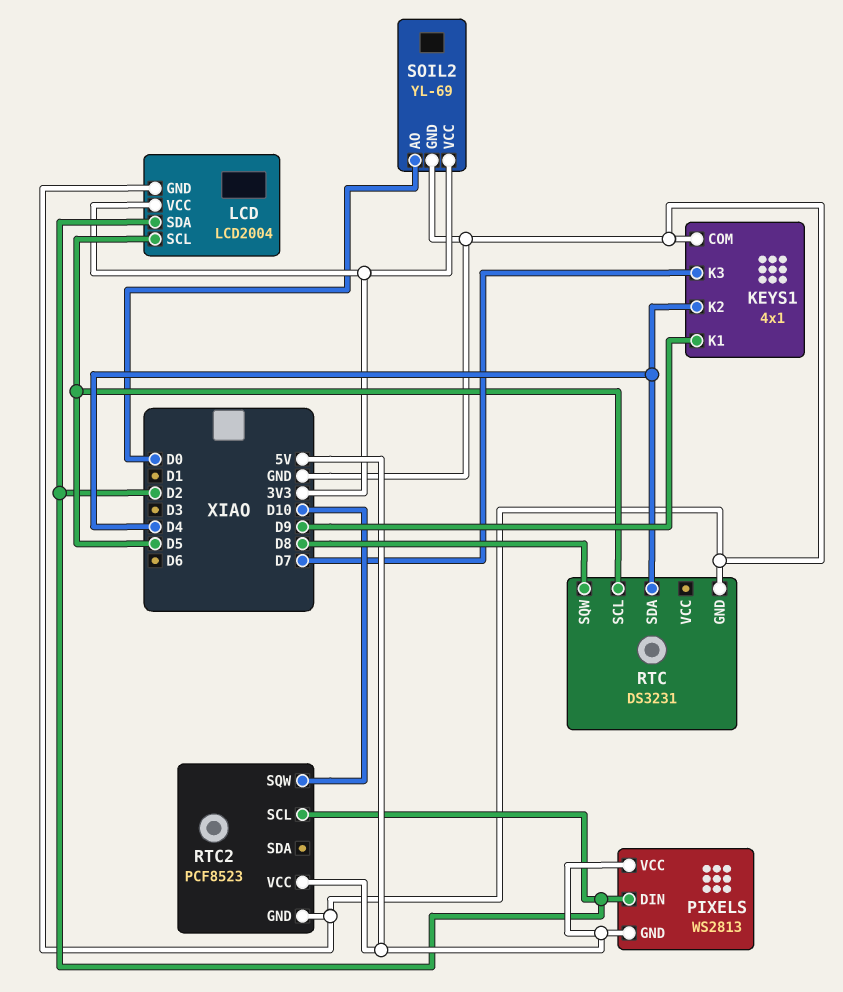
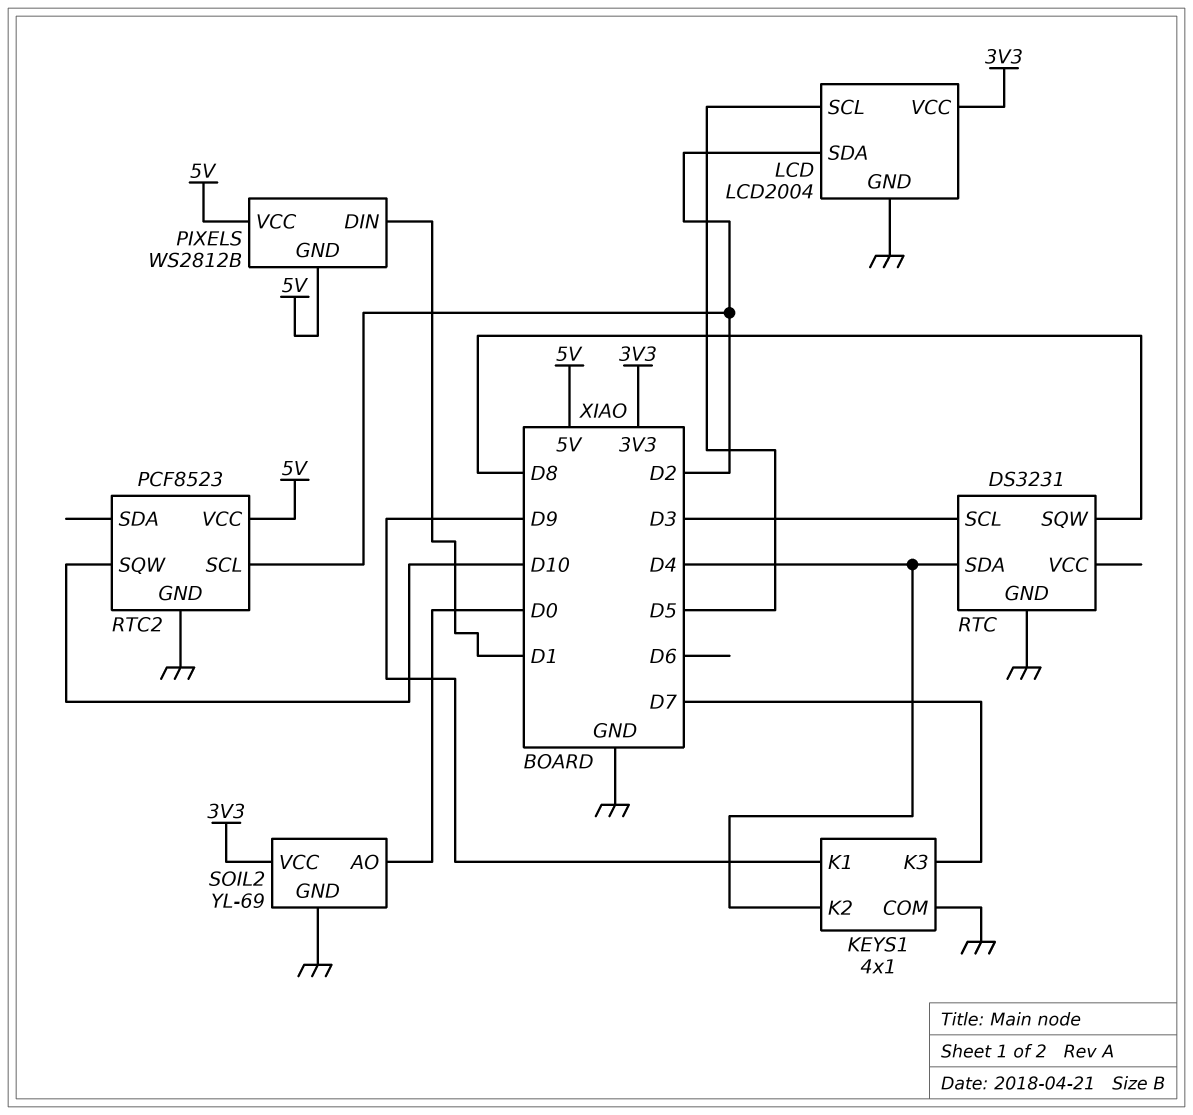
PIXELS: WS2813 -> WS2812B
PIXELS pin DIN: D2 -> D1
RTC pin SCL: D5 -> D3

